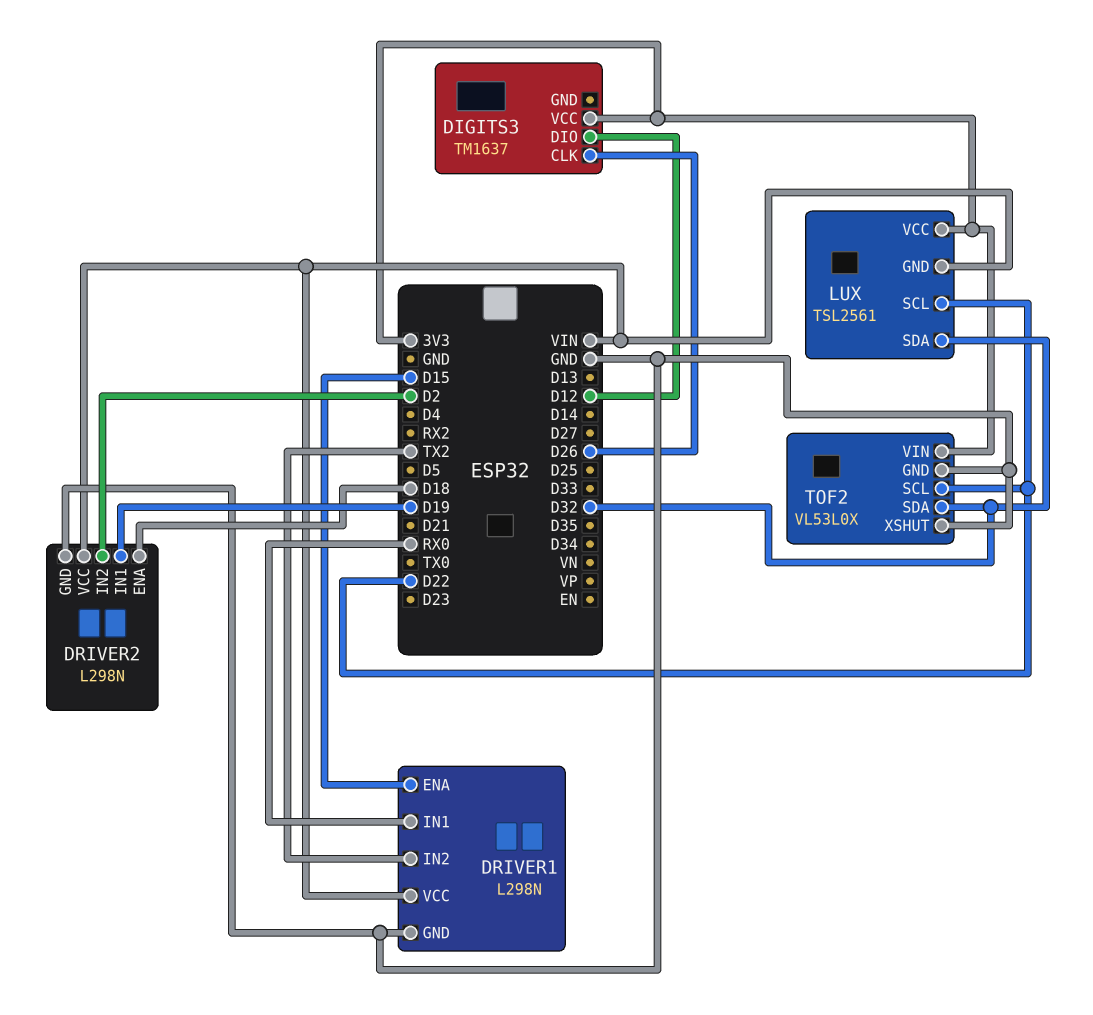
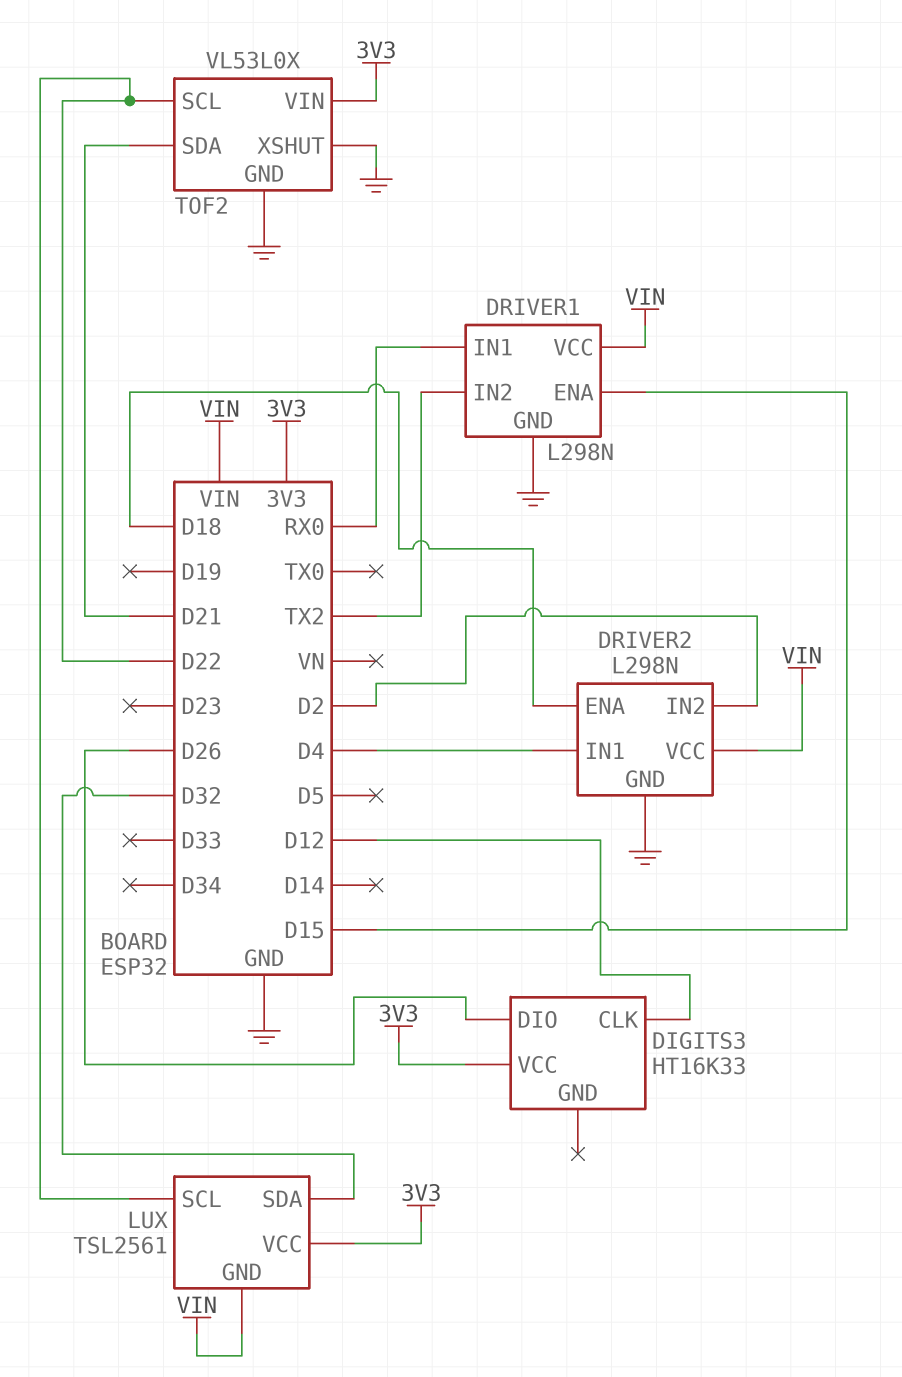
DIGITS3: TM1637 -> HT16K33
DIGITS3 pin CLK: D26 -> D12
DIGITS3 pin DIO: D12 -> D26
DRIVER2 pin IN1: D19 -> D4
TOF2 pin SDA: D32 -> D21

